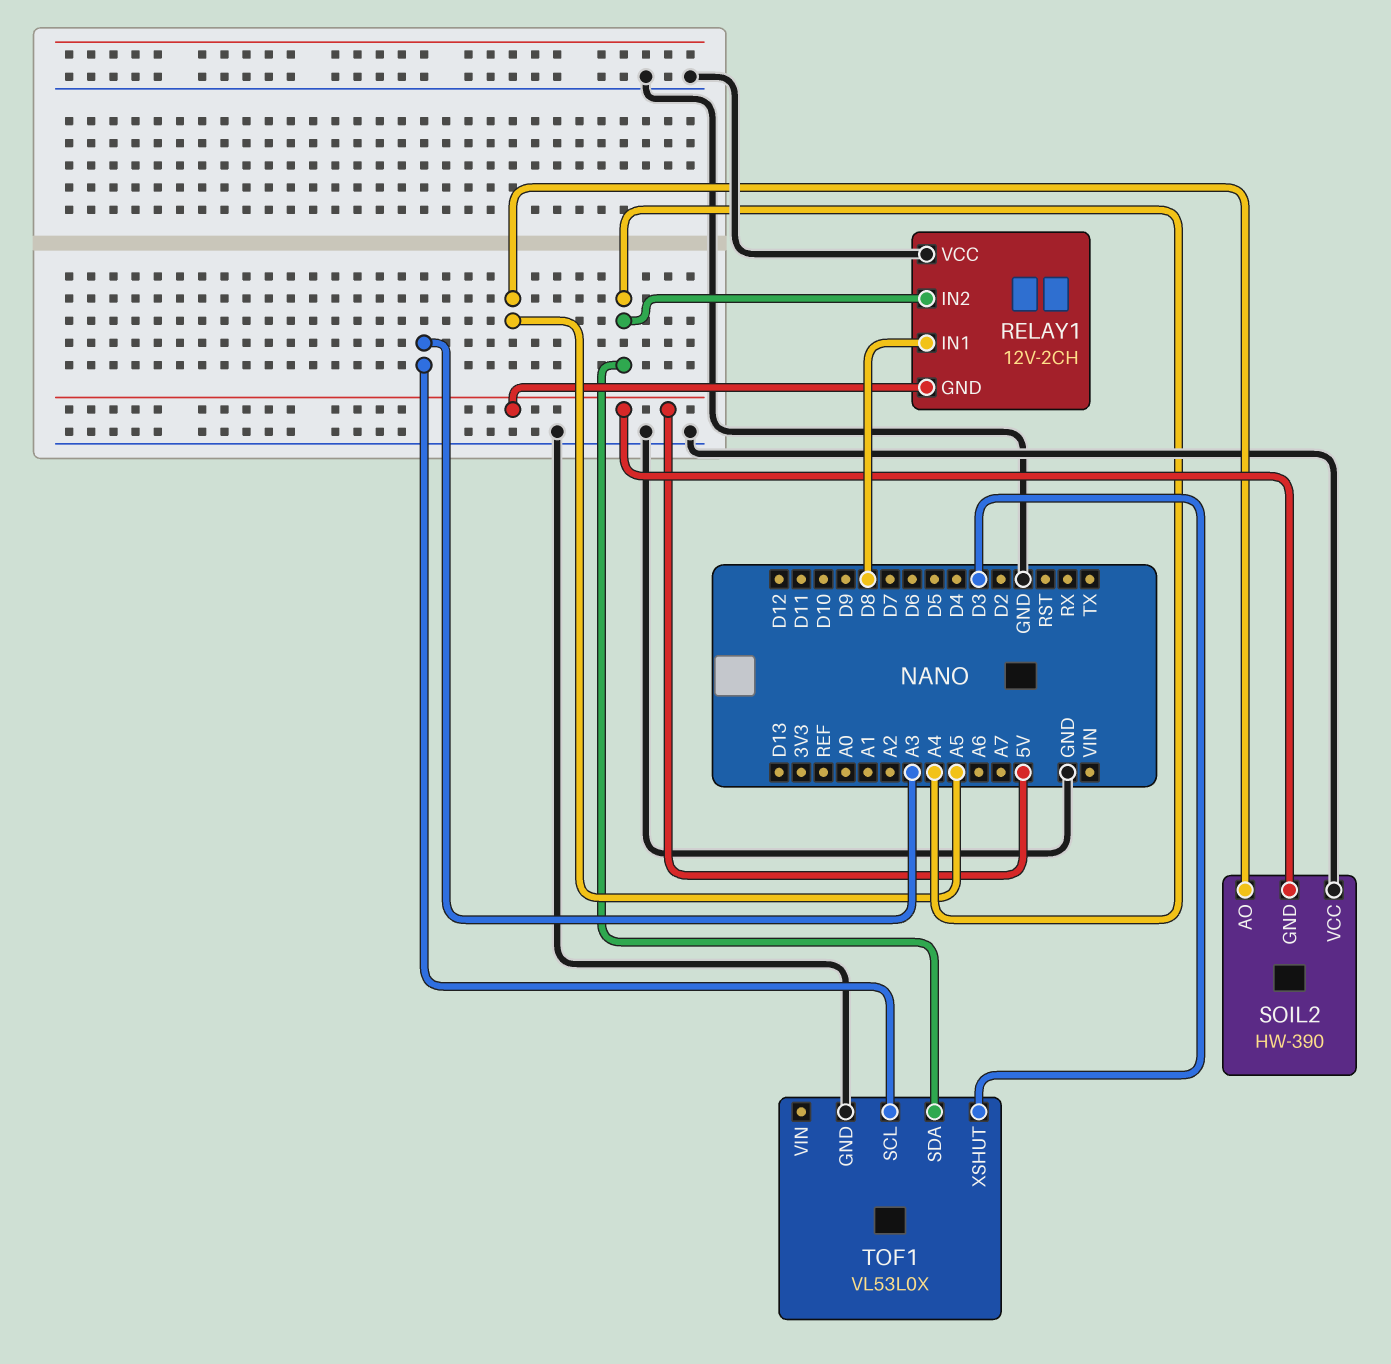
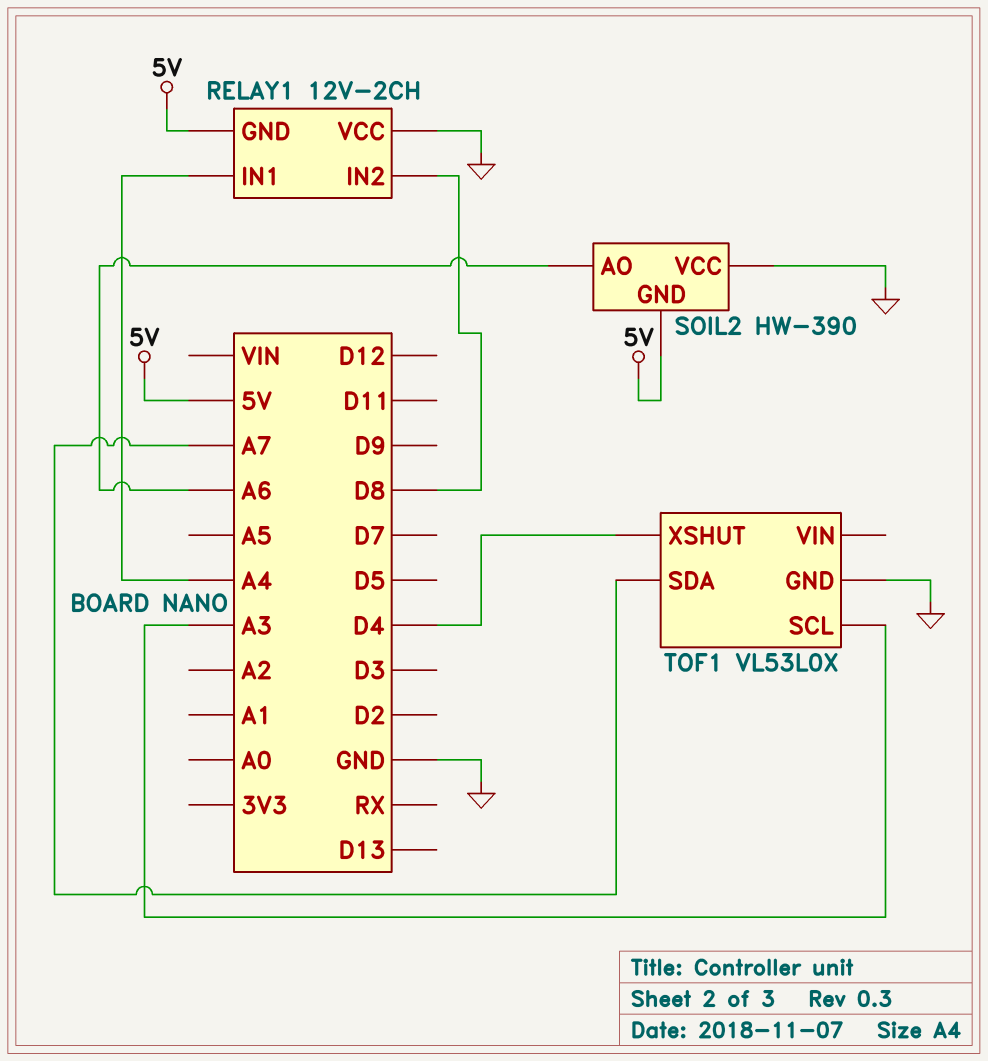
RELAY1 pin IN1: D8 -> A4
RELAY1 pin IN2: A4 -> D8
SOIL2 pin AO: A5 -> A6
TOF1 pin SDA: A4 -> A7
TOF1 pin XSHUT: D3 -> D4

